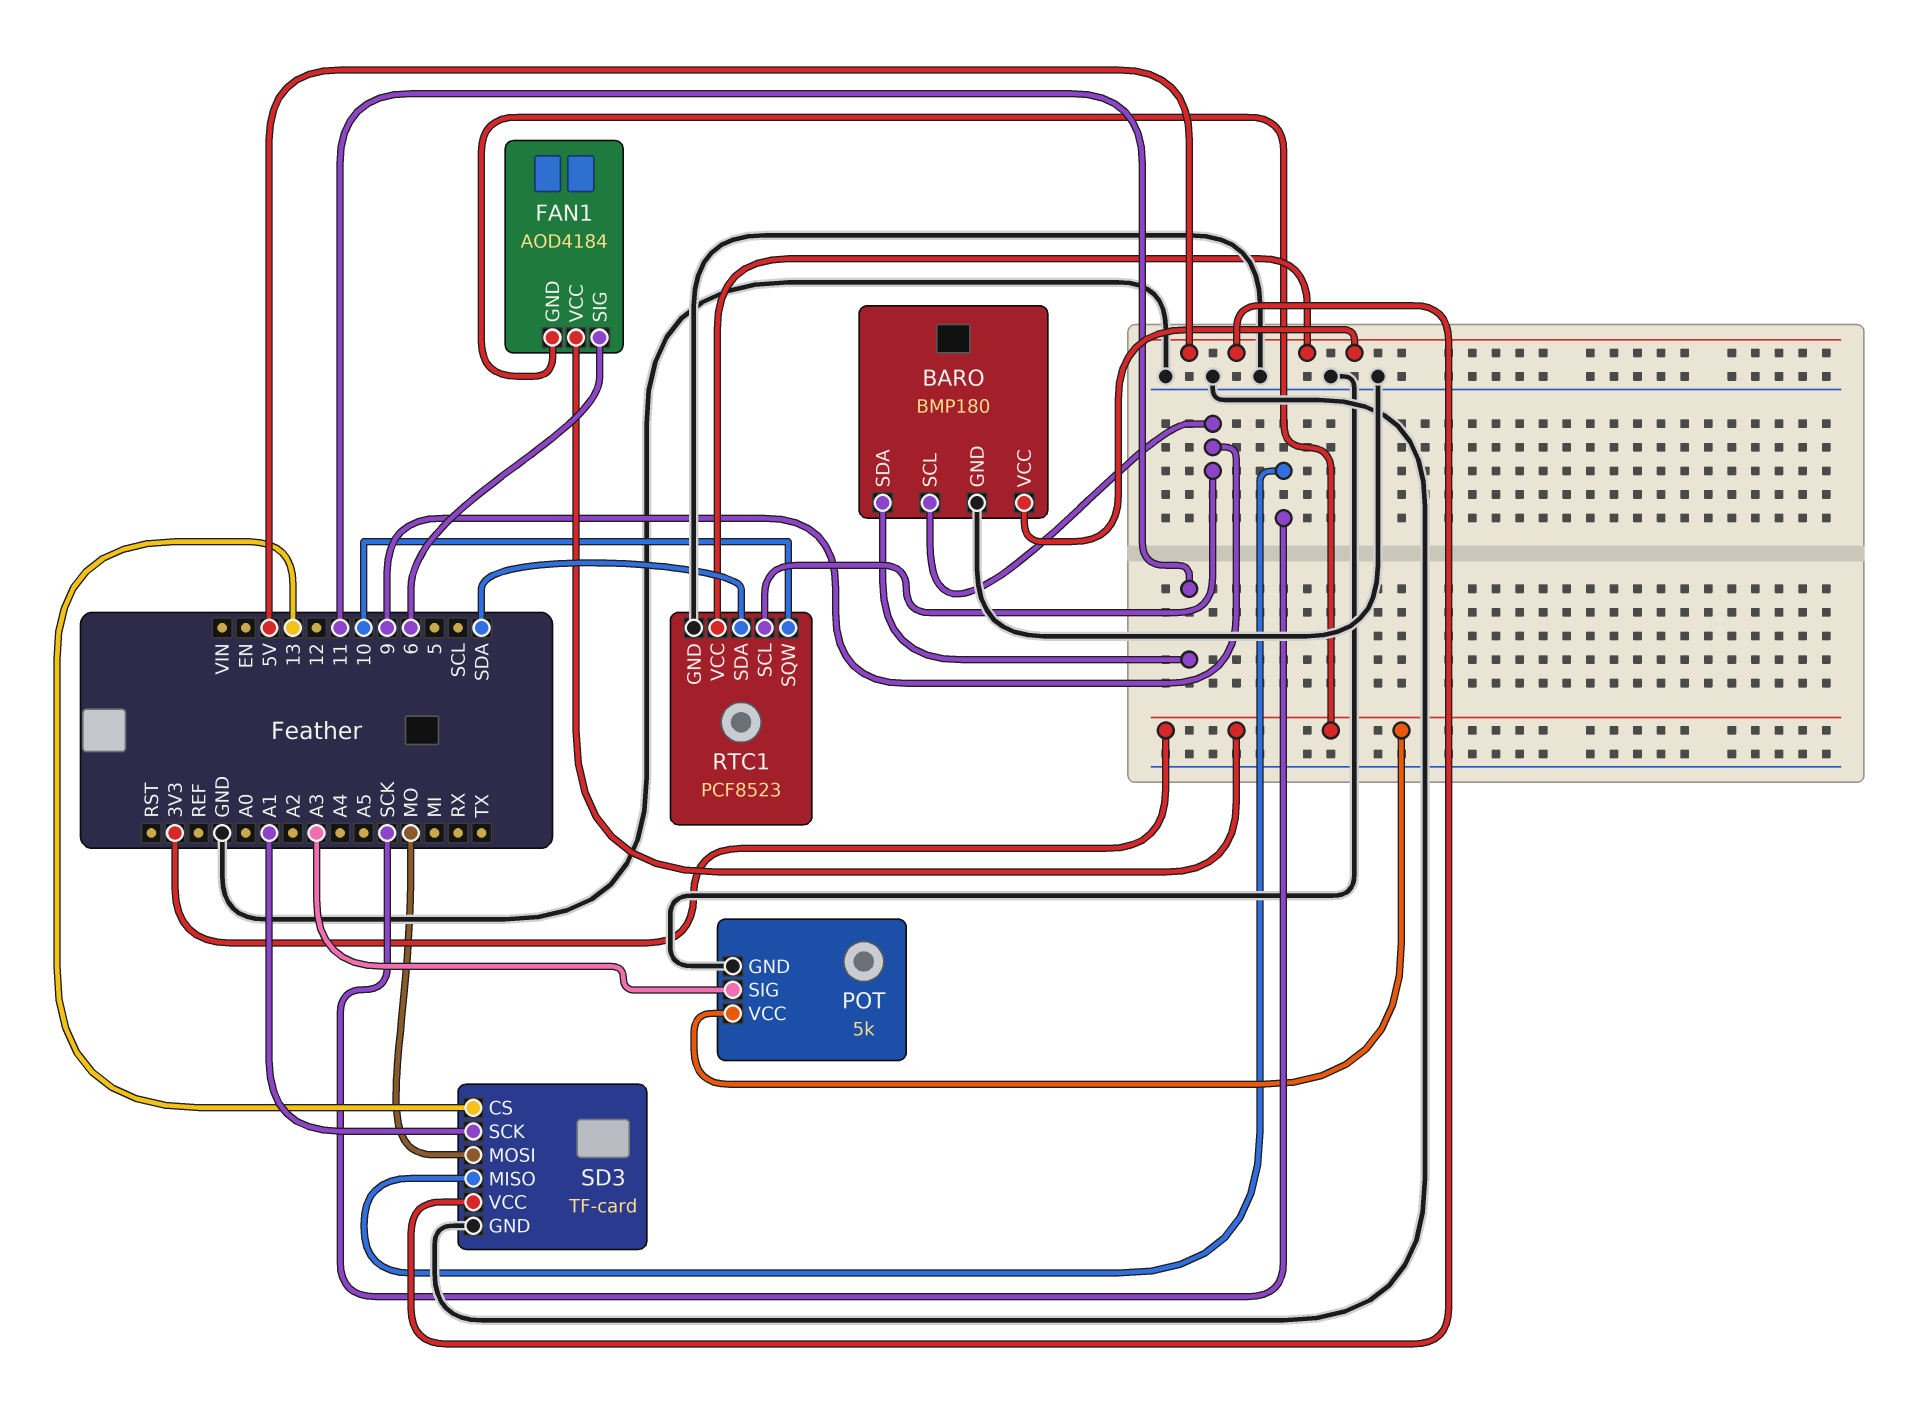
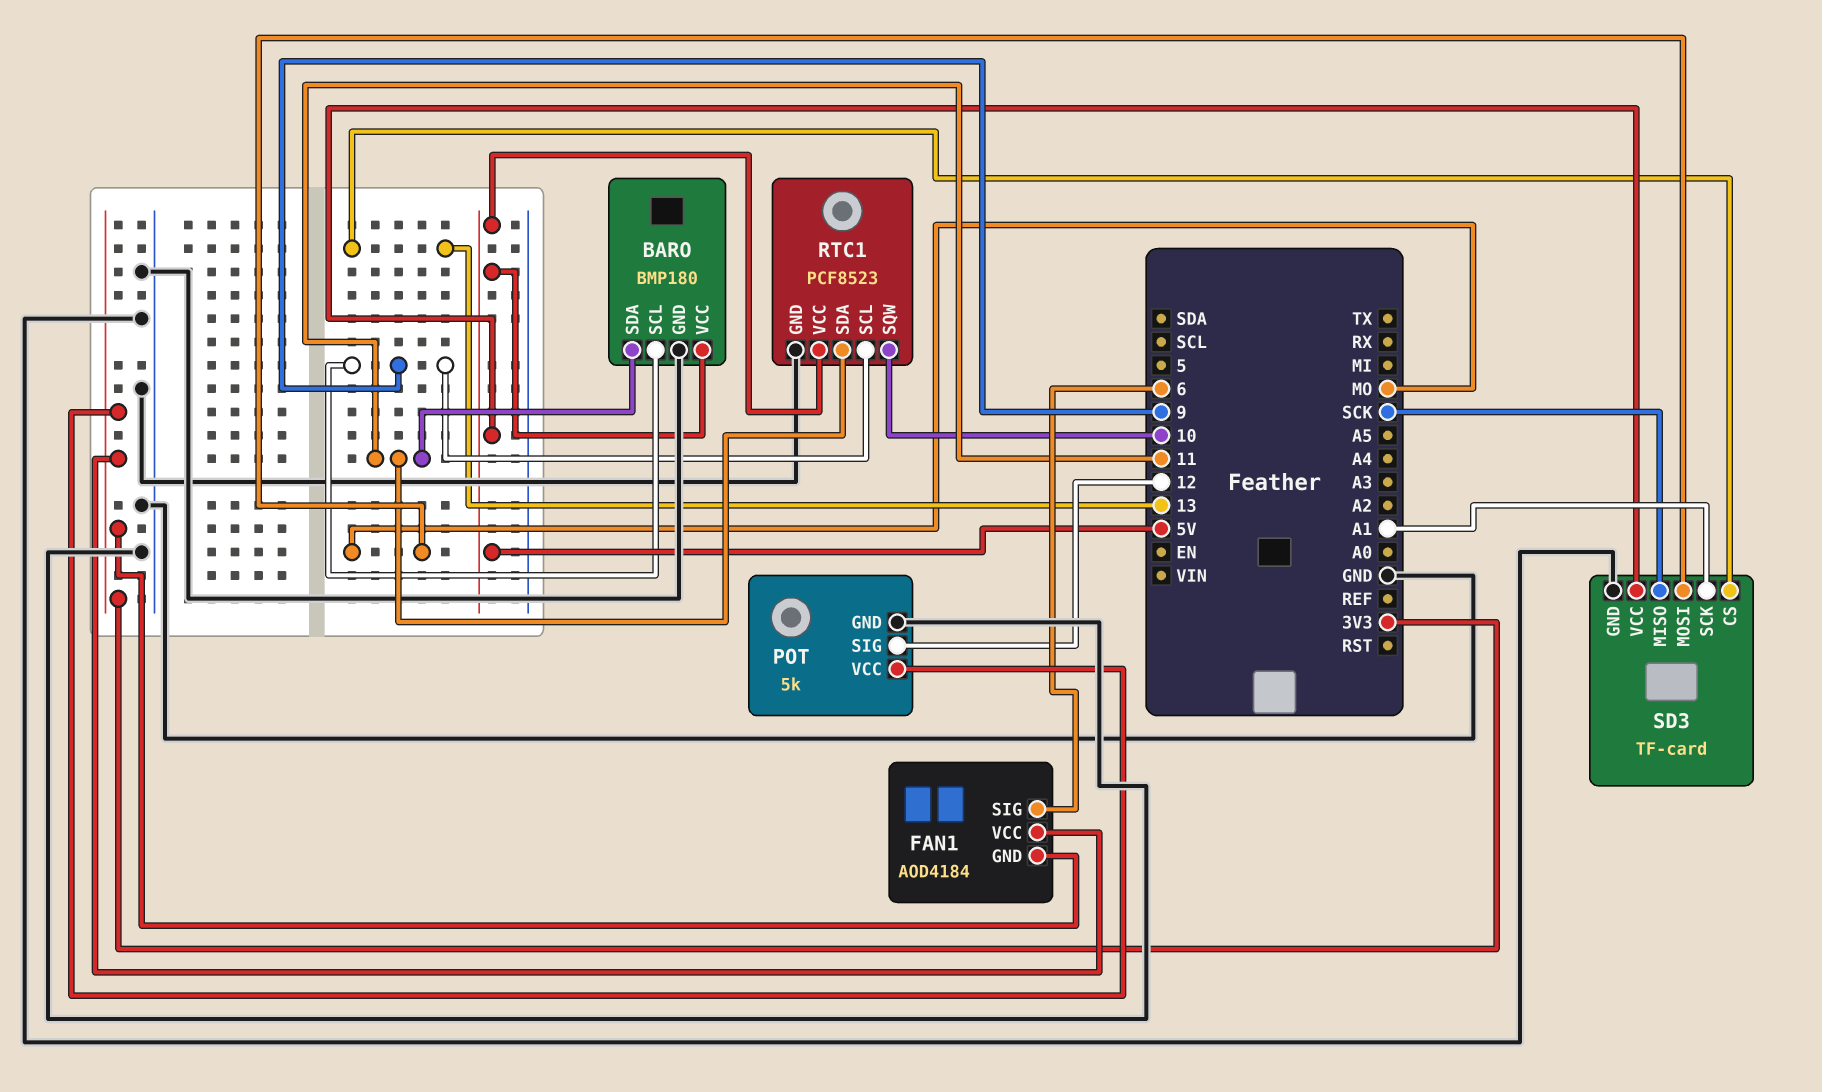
POT pin SIG: A3 -> 12
RTC1 pin SDA: SDA -> 11

